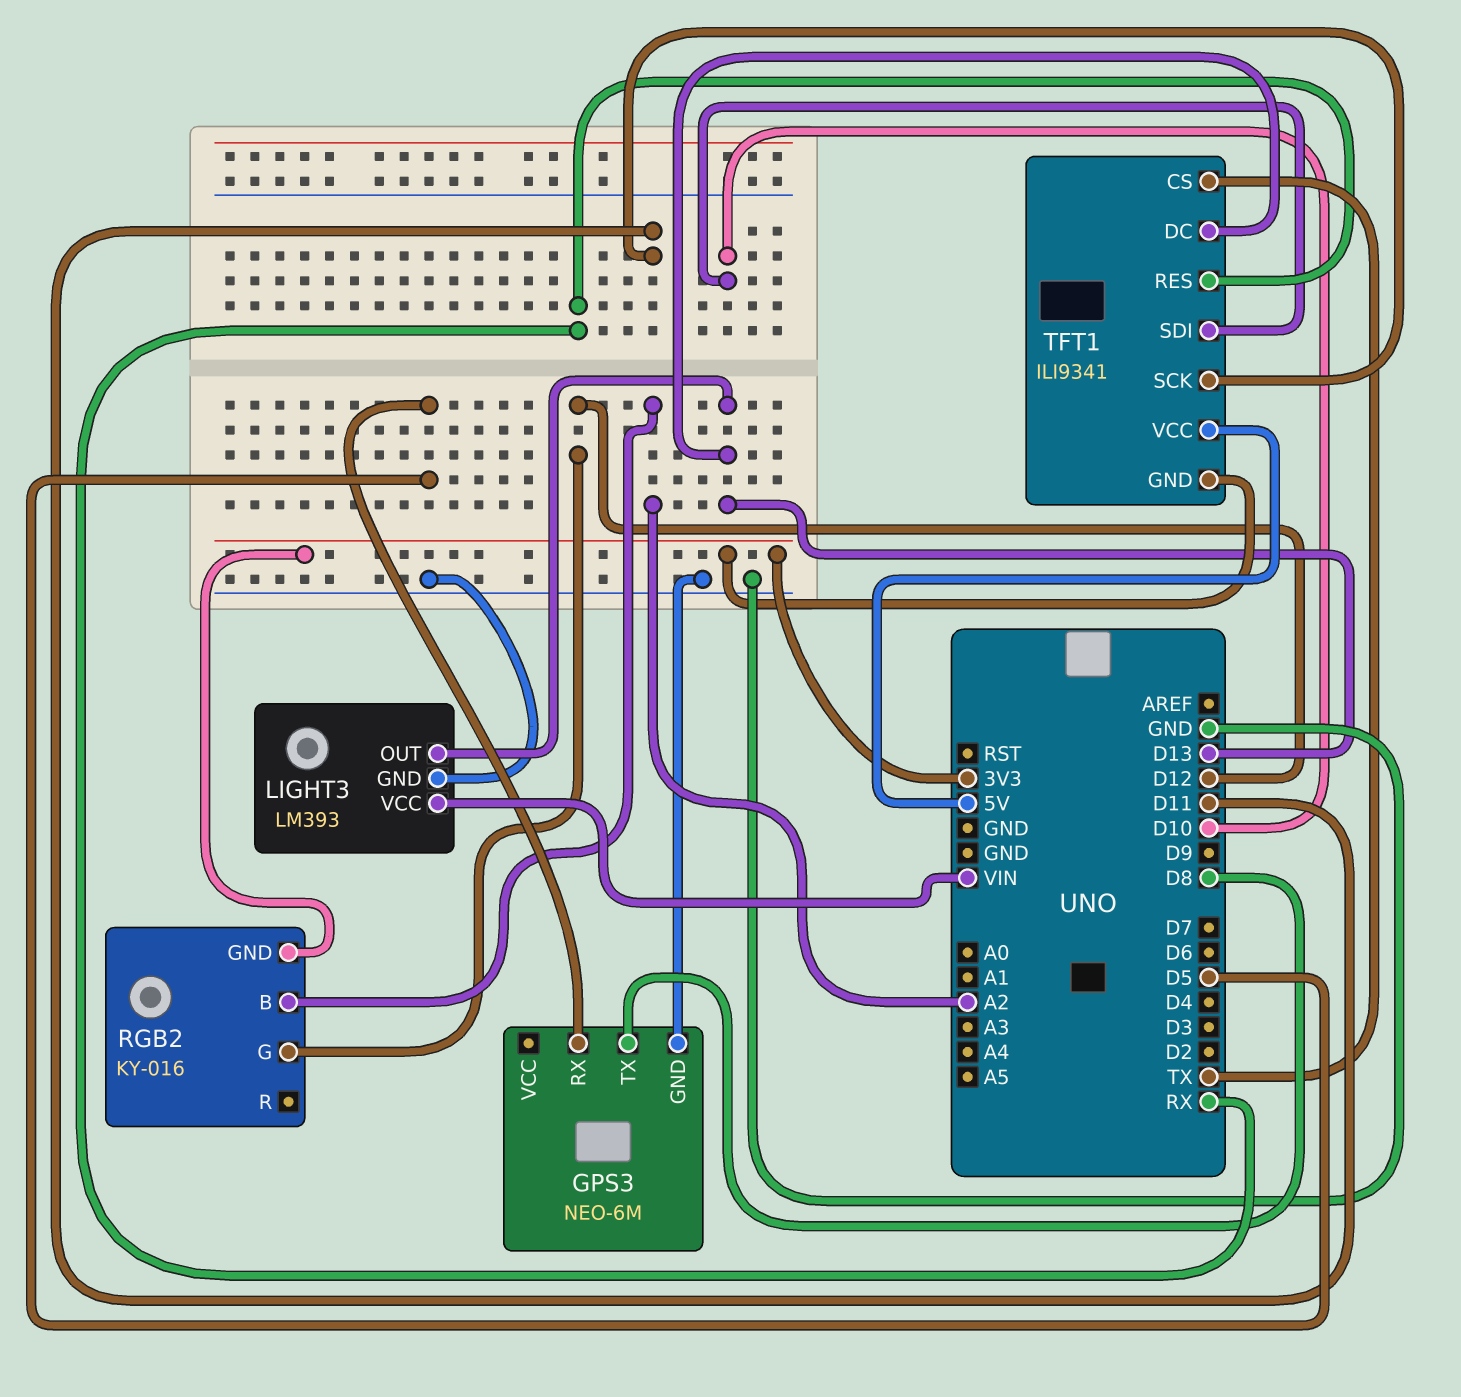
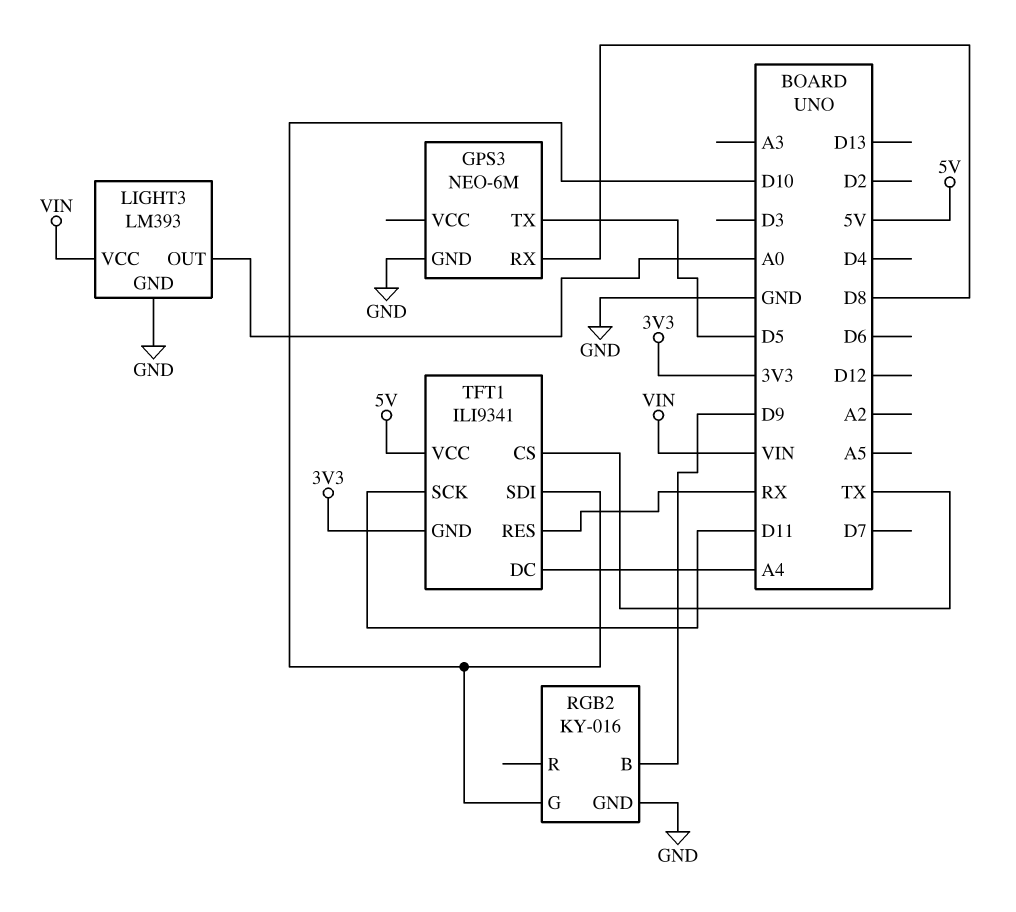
GPS3 pin RX: D5 -> D8
GPS3 pin TX: D8 -> D5
LIGHT3 pin OUT: D13 -> A0
RGB2 pin B: A2 -> D9
RGB2 pin G: D12 -> D10
RGB2 pin GND: 3V3 -> GND
TFT1 pin DC: D13 -> A4

